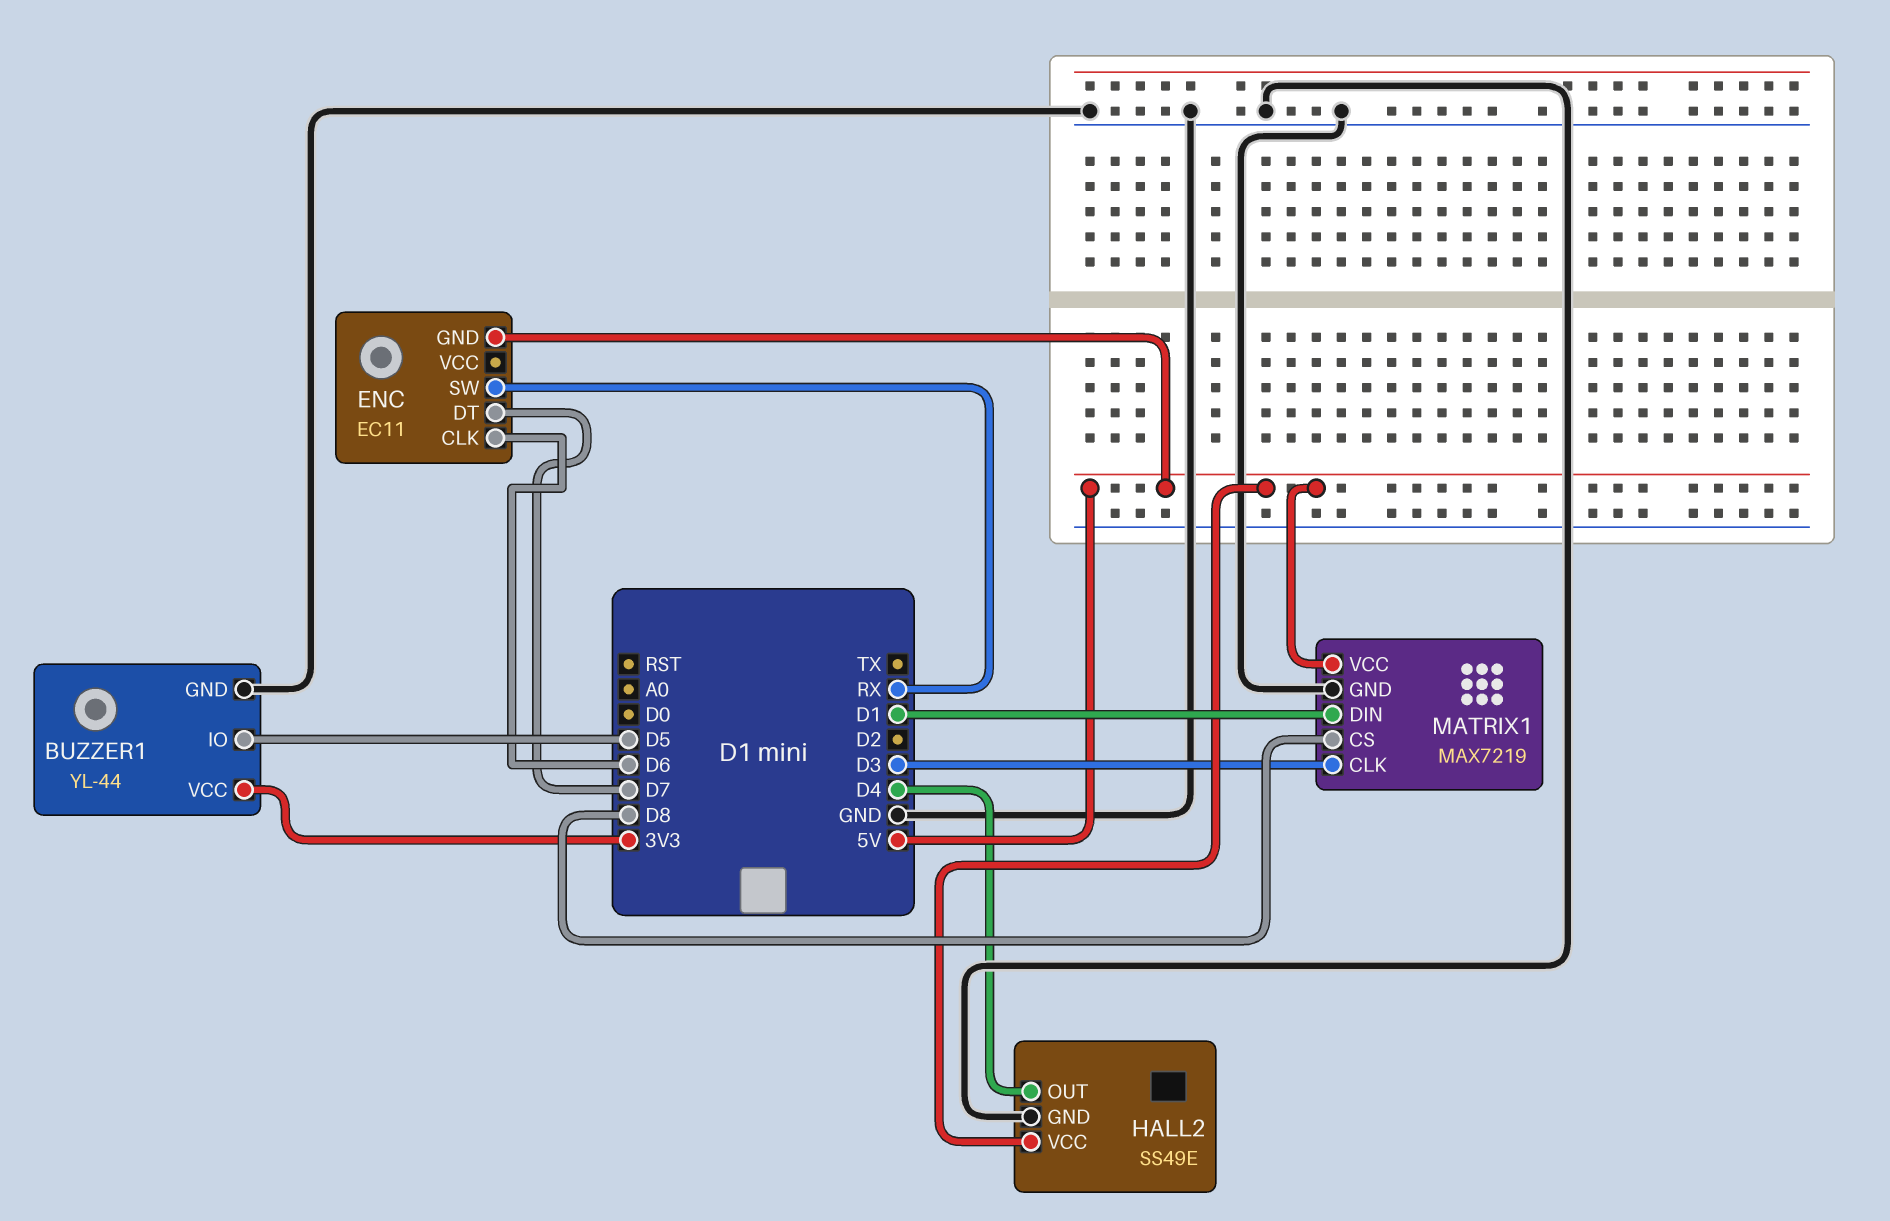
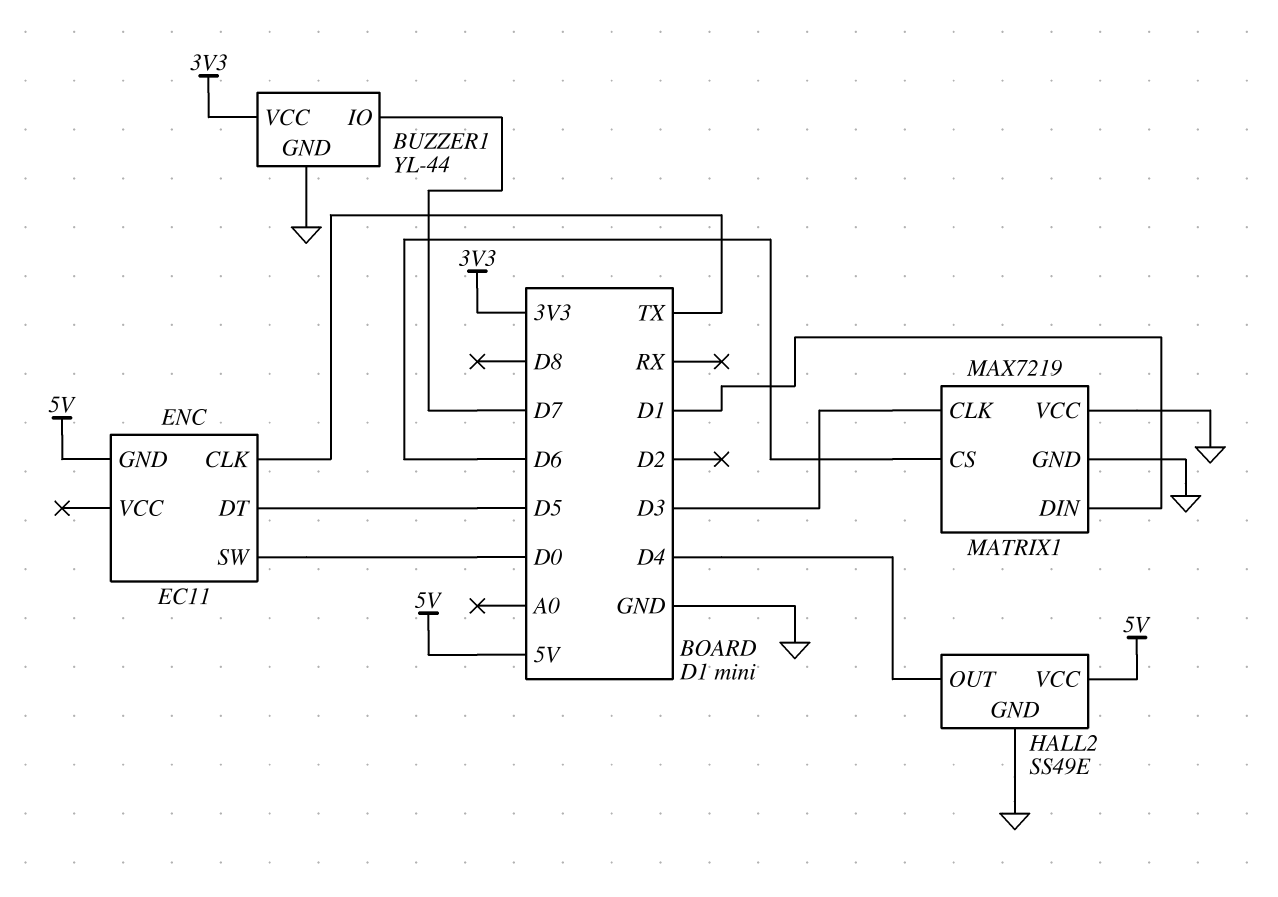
BUZZER1 pin IO: D5 -> D7
ENC pin CLK: D6 -> TX
ENC pin DT: D7 -> D5
ENC pin SW: RX -> D0
MATRIX1 pin CS: D8 -> D6
MATRIX1 pin VCC: 5V -> GND

